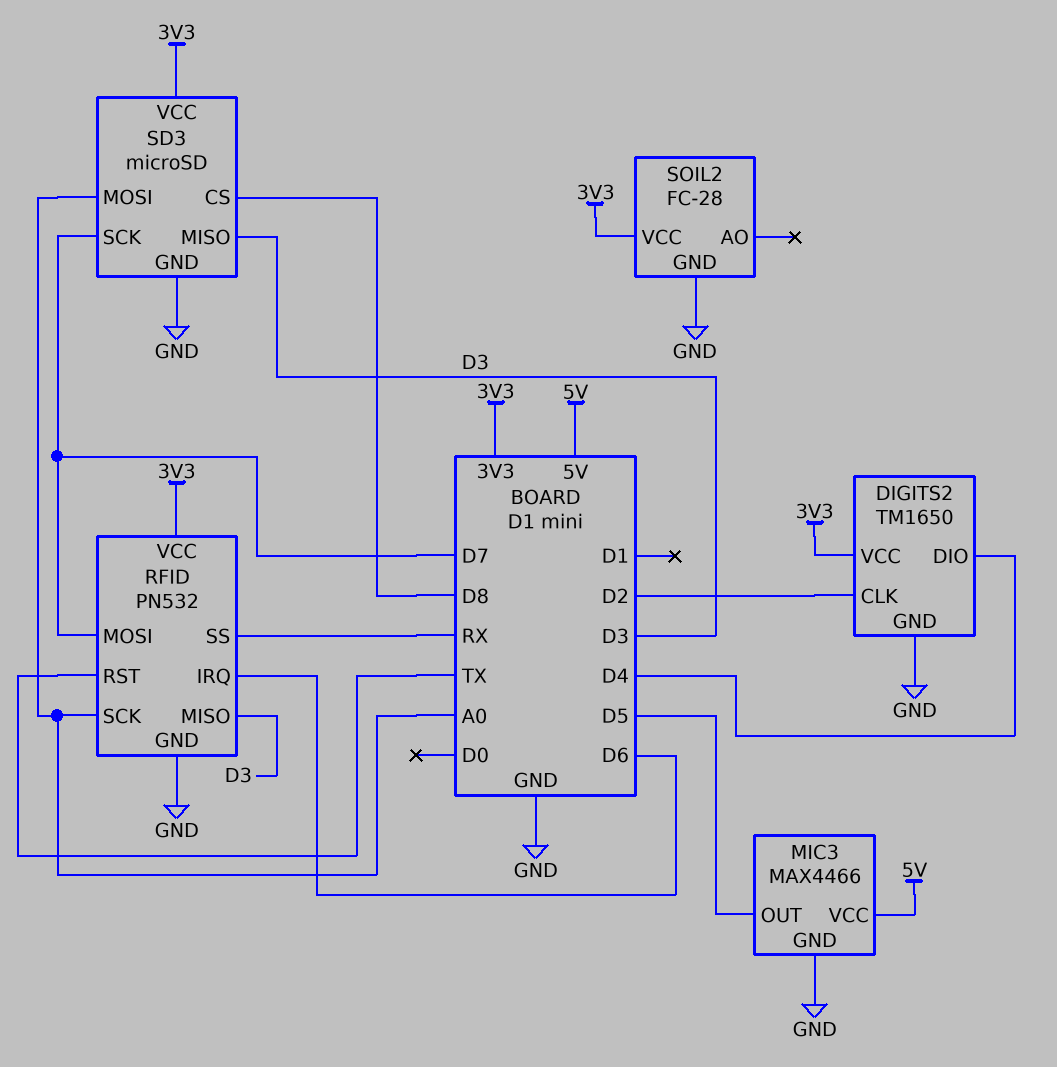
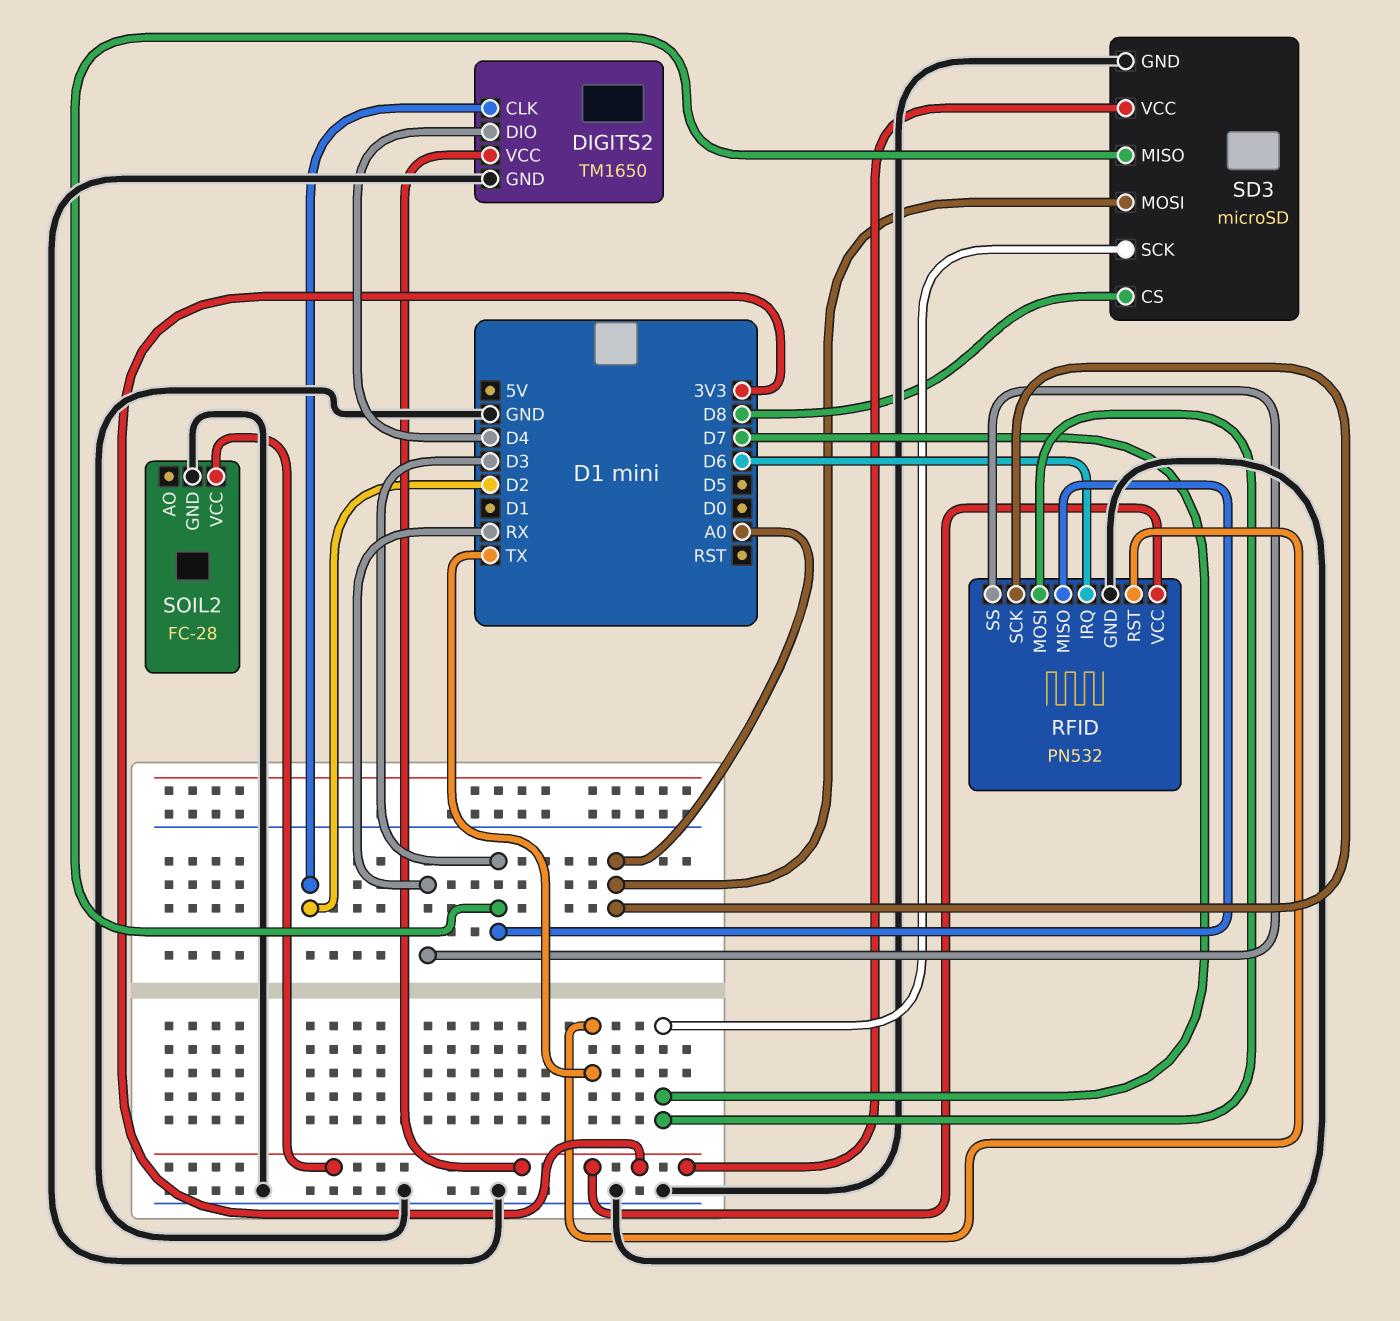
MIC3: MAX4466 -> none
MIC3 pin GND: GND -> none
MIC3 pin OUT: D5 -> none
MIC3 pin VCC: 5V -> none

